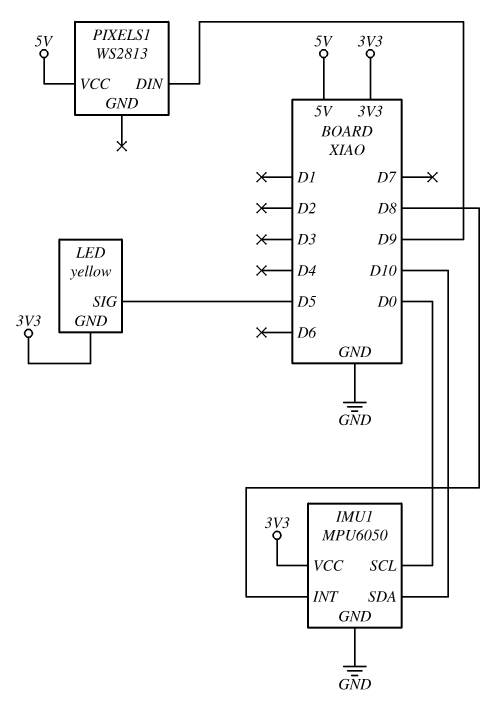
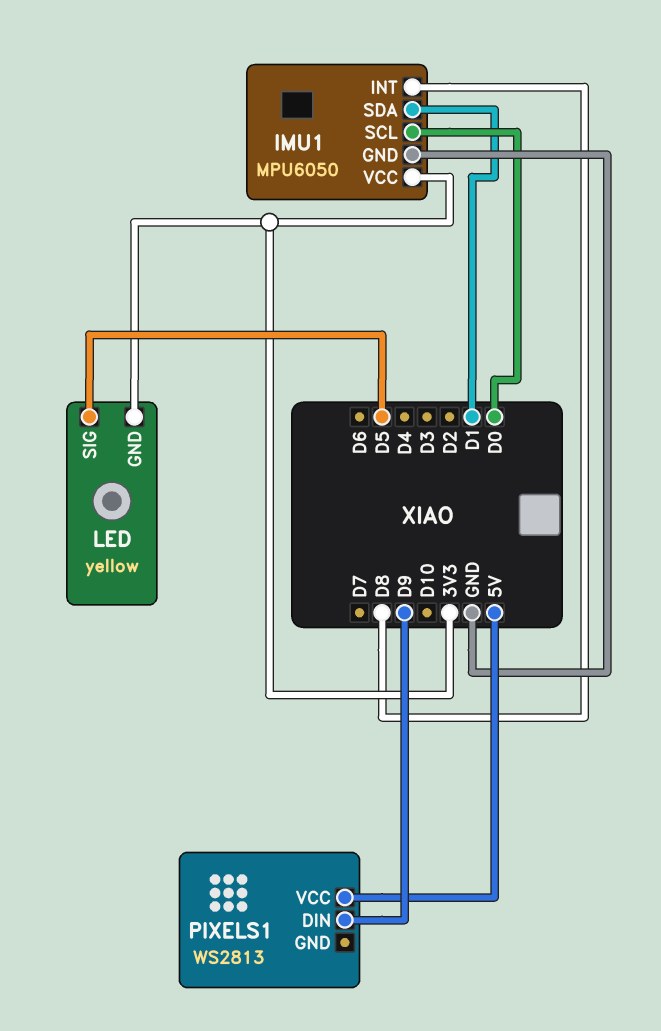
IMU1 pin SDA: D10 -> D1

